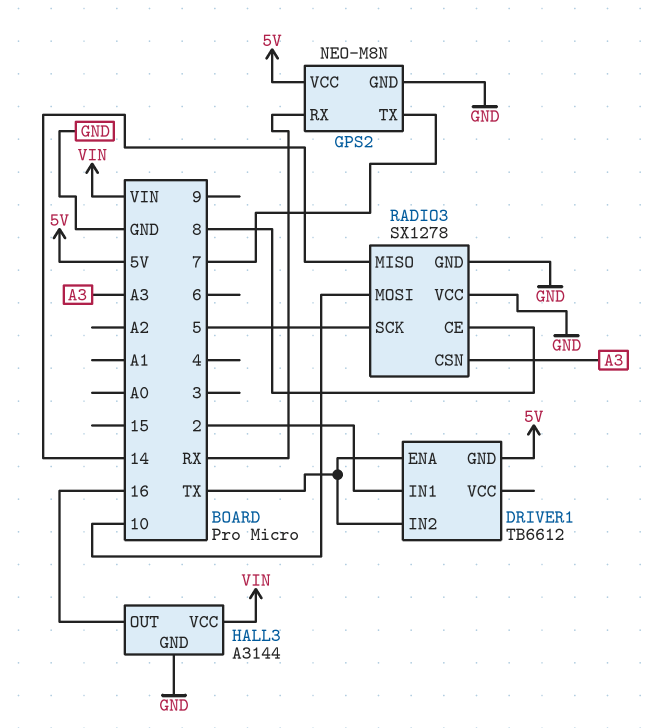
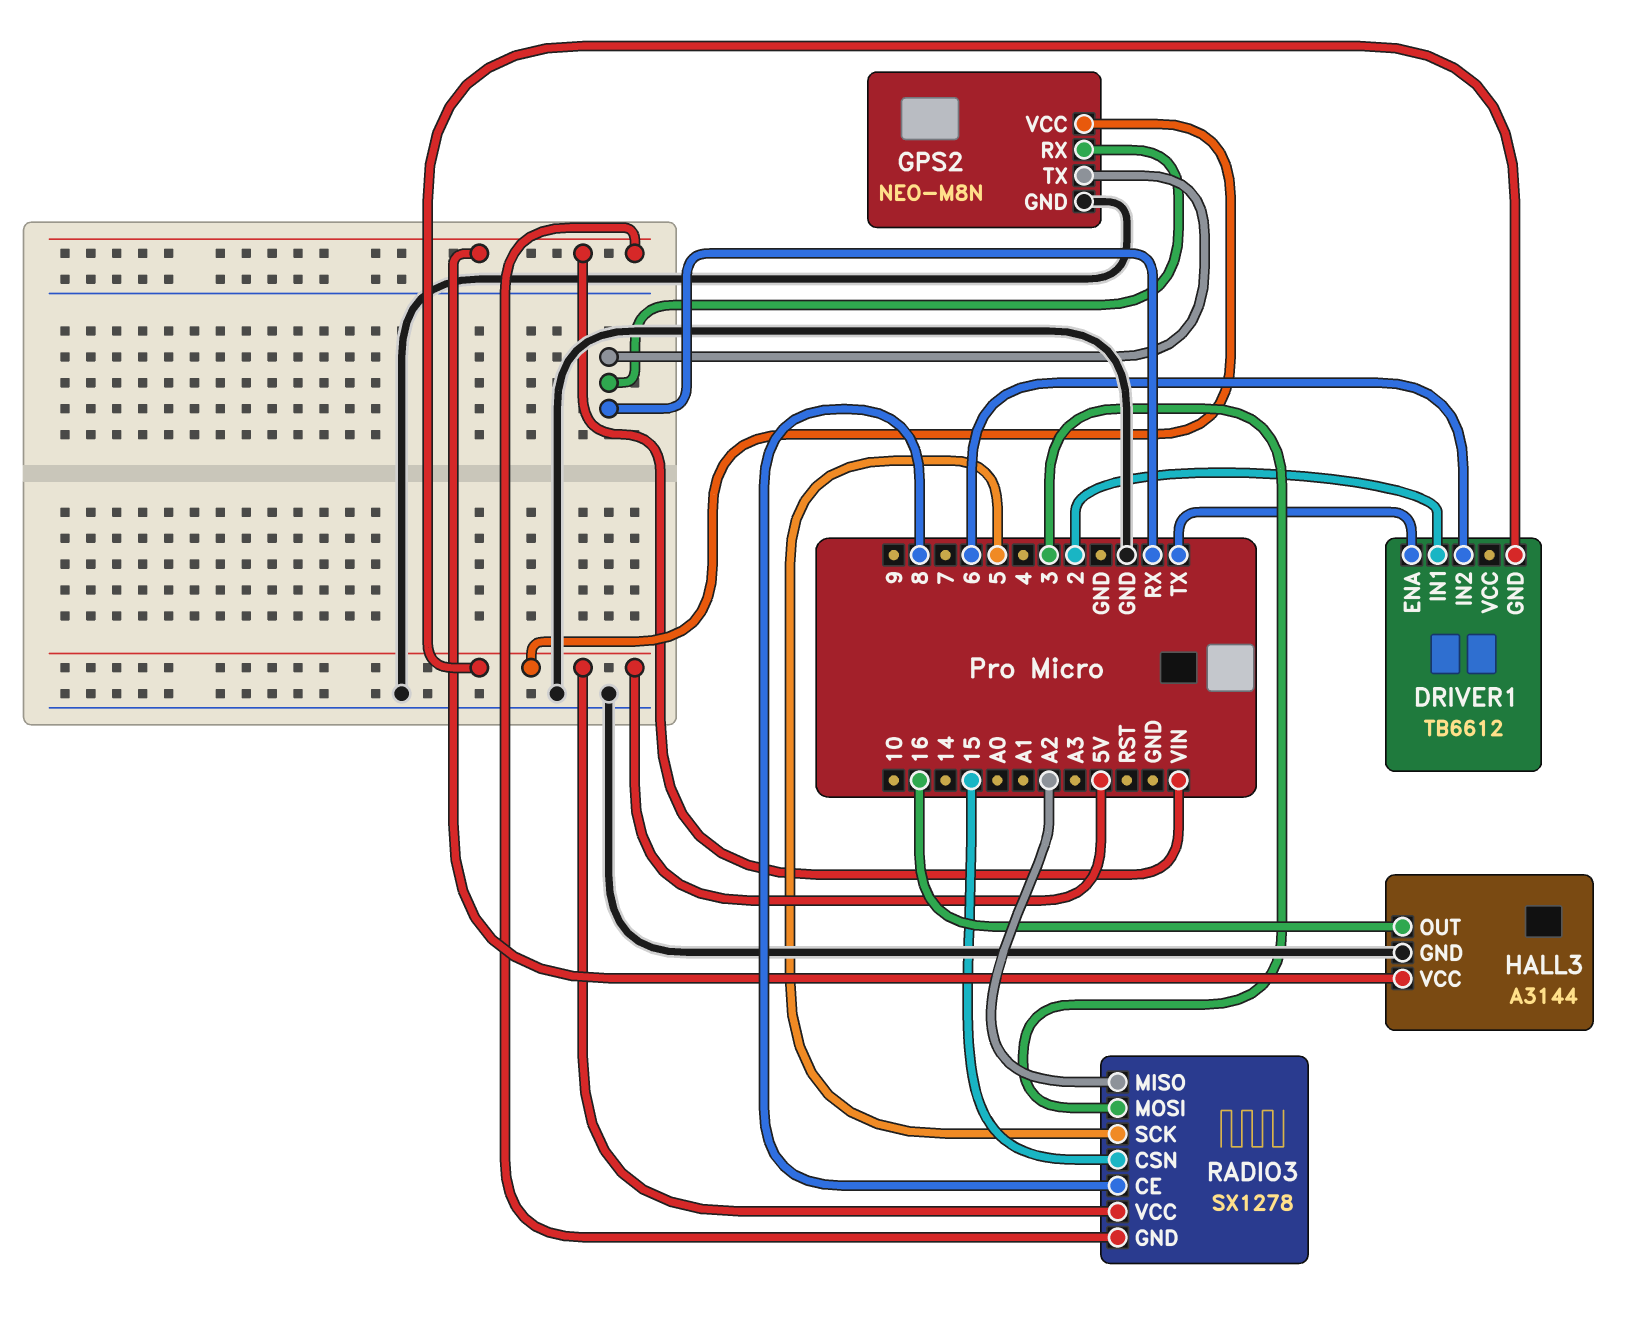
DRIVER1 pin IN2: TX -> 6
GPS2 pin TX: 7 -> RX
RADIO3 pin CSN: A3 -> 15
RADIO3 pin GND: GND -> VIN
RADIO3 pin MISO: 14 -> A2
RADIO3 pin MOSI: 10 -> 3
RADIO3 pin VCC: GND -> 5V

